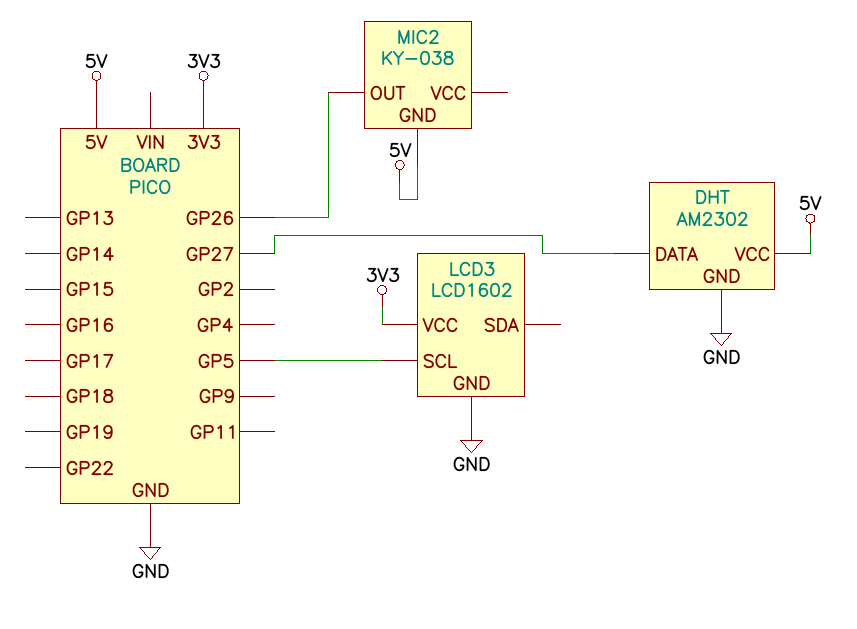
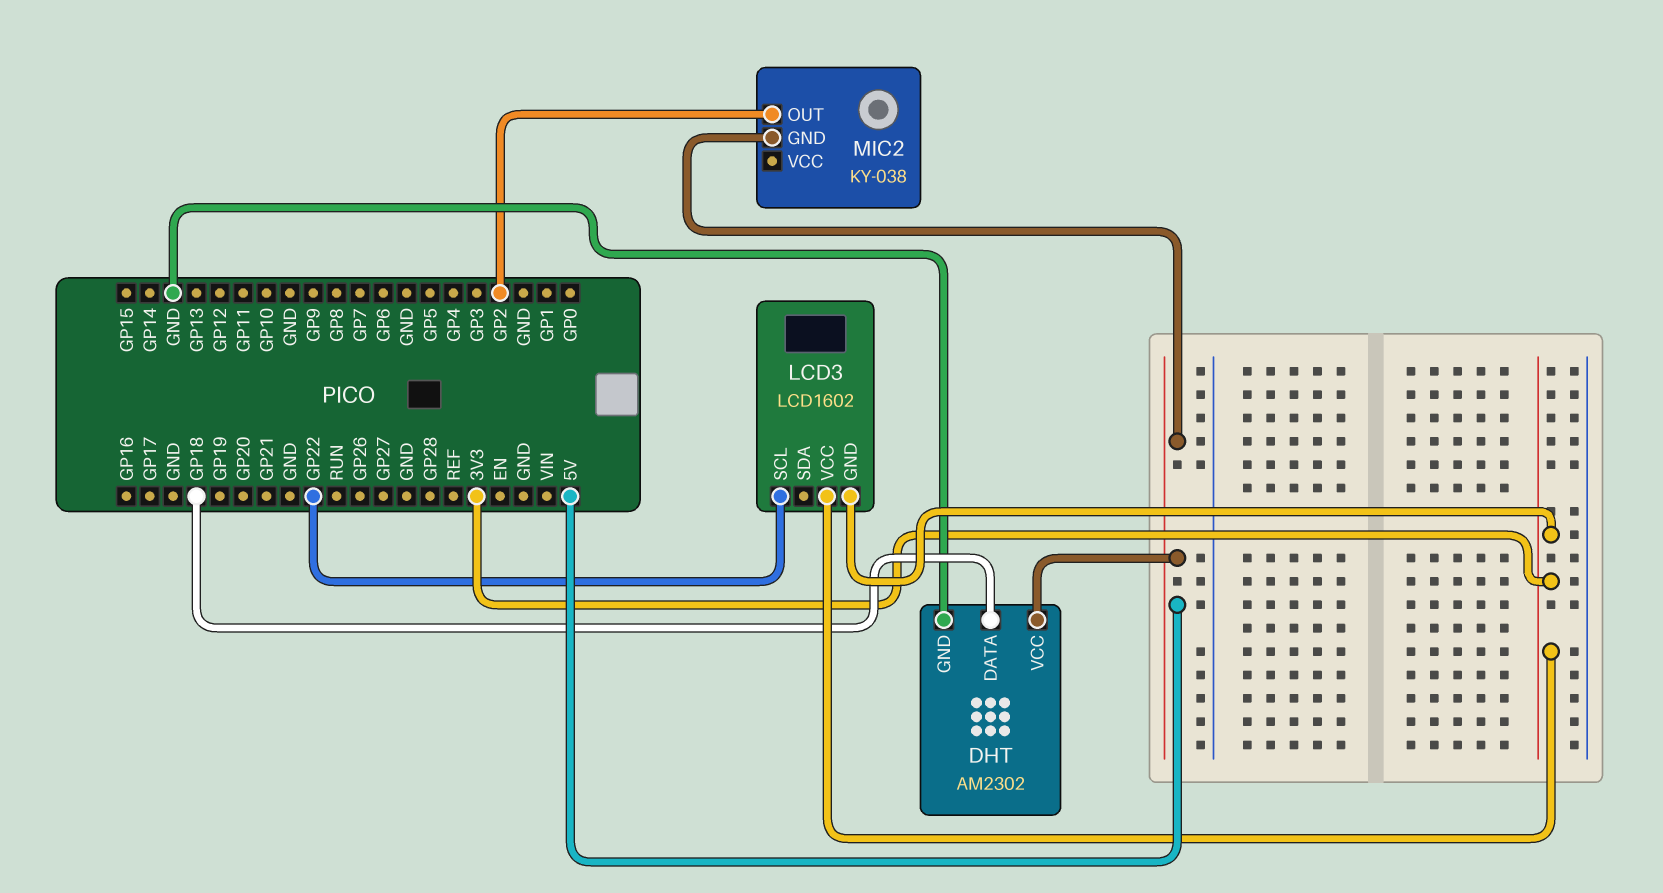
DHT pin DATA: GP27 -> GP18
LCD3 pin GND: GND -> 3V3
LCD3 pin SCL: GP5 -> GP22
MIC2 pin OUT: GP26 -> GP2

